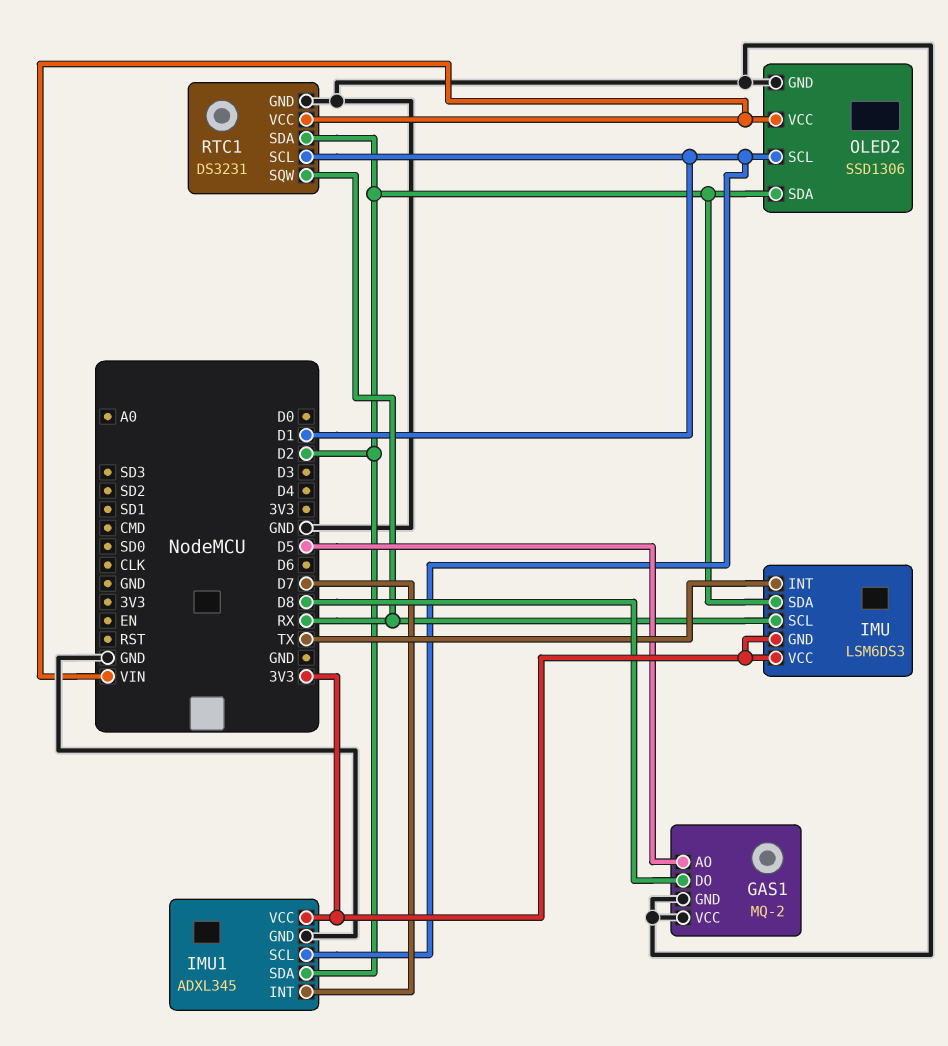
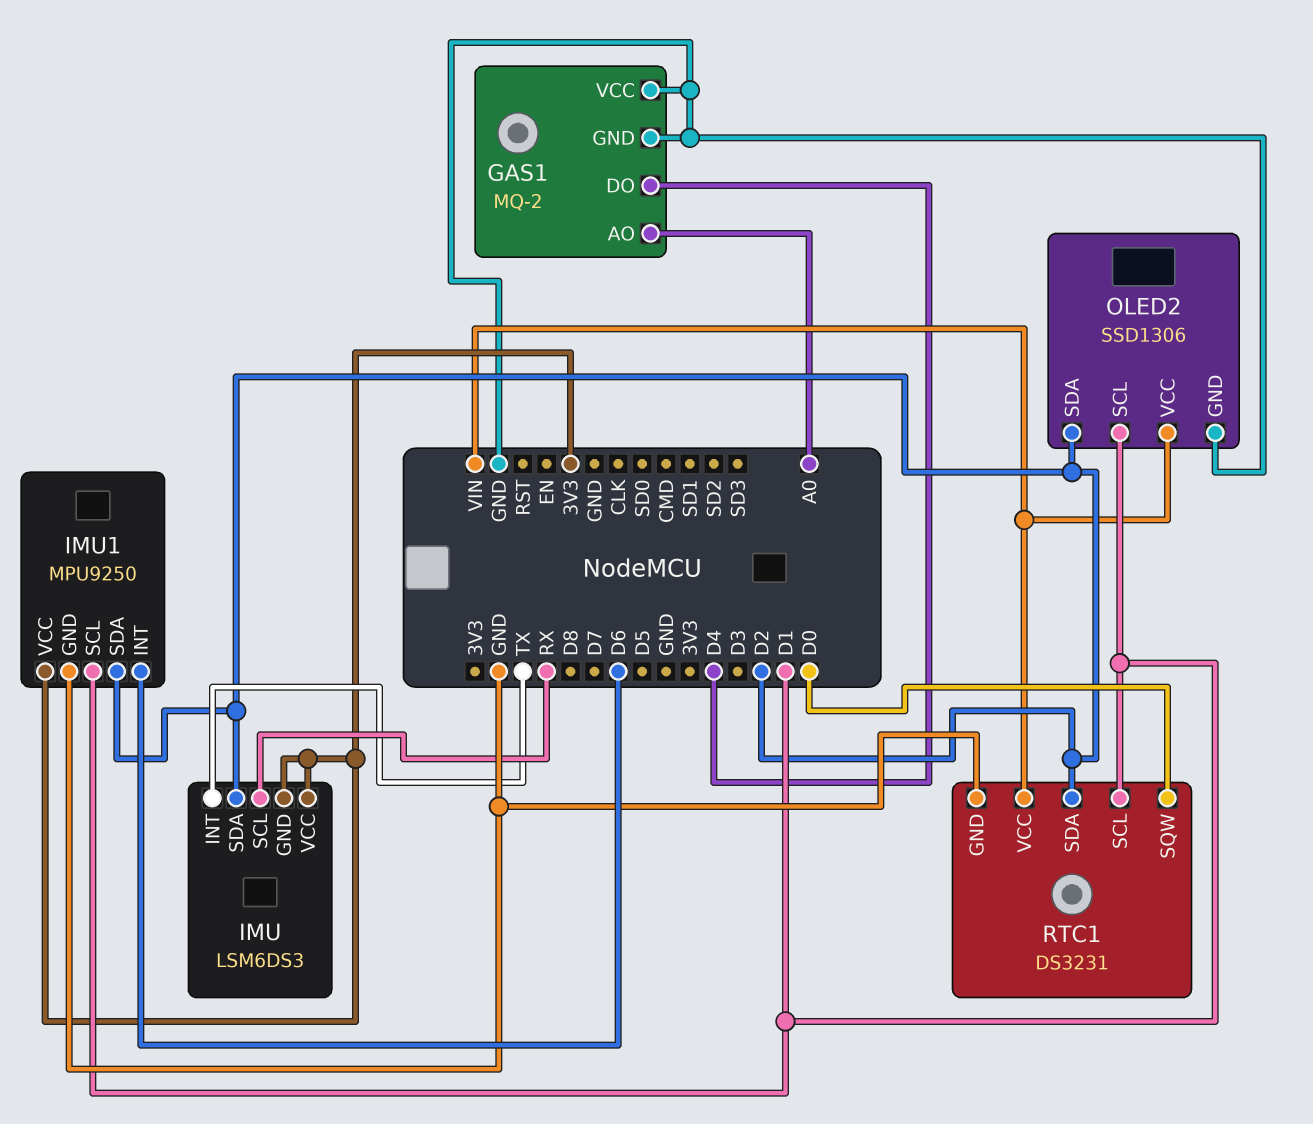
GAS1 pin AO: D5 -> A0
GAS1 pin DO: D8 -> D4
IMU1: ADXL345 -> MPU9250
IMU1 pin INT: D7 -> D6
RTC1 pin SQW: RX -> D0

